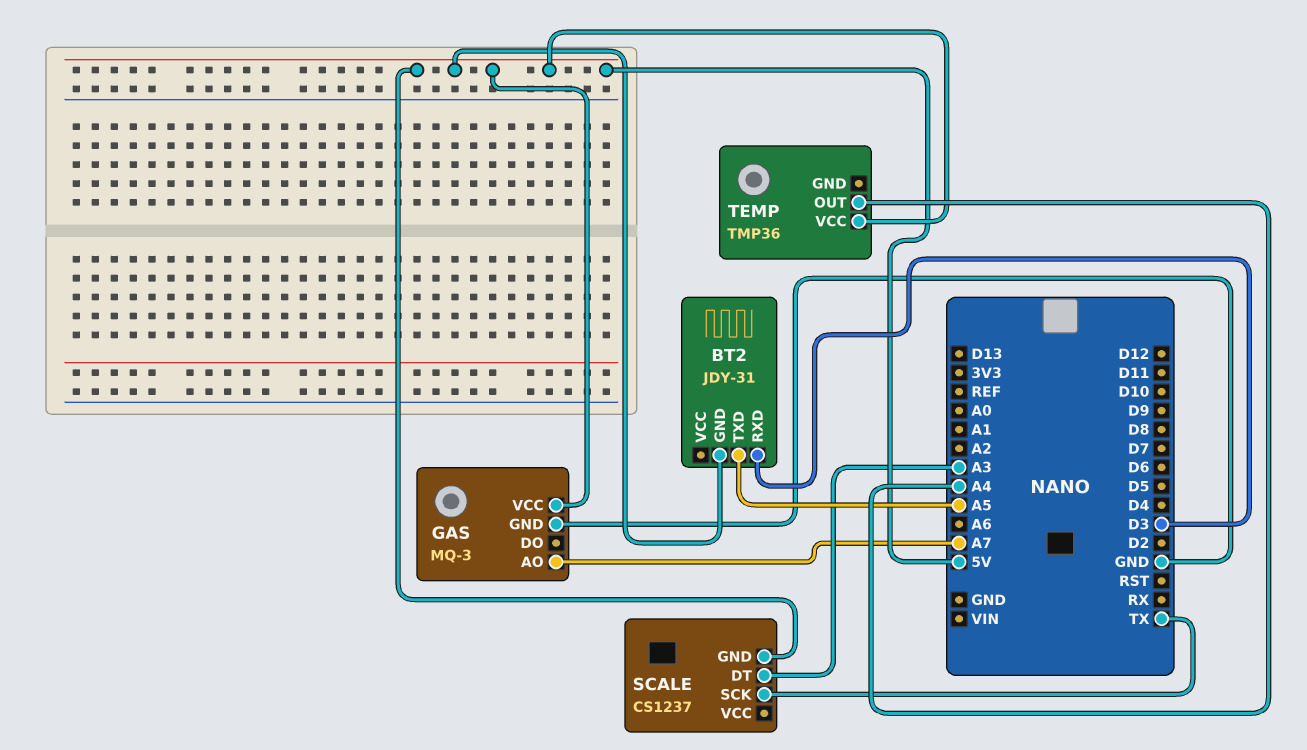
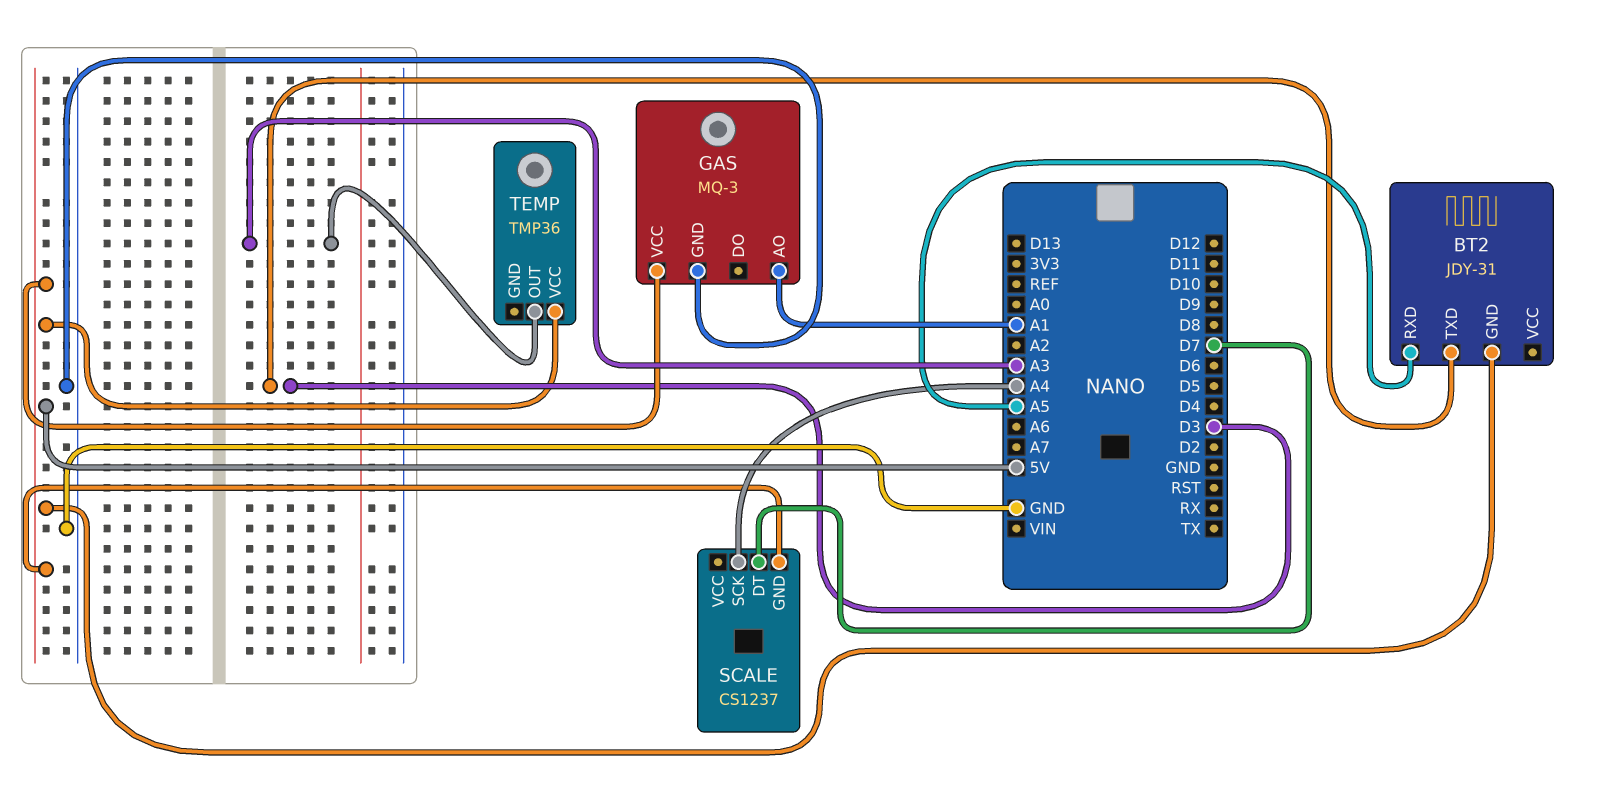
BT2 pin RXD: D3 -> A5
BT2 pin TXD: A5 -> D3
GAS pin AO: A7 -> A1
SCALE pin DT: A3 -> D7
SCALE pin SCK: TX -> A4
TEMP pin OUT: A4 -> A3

